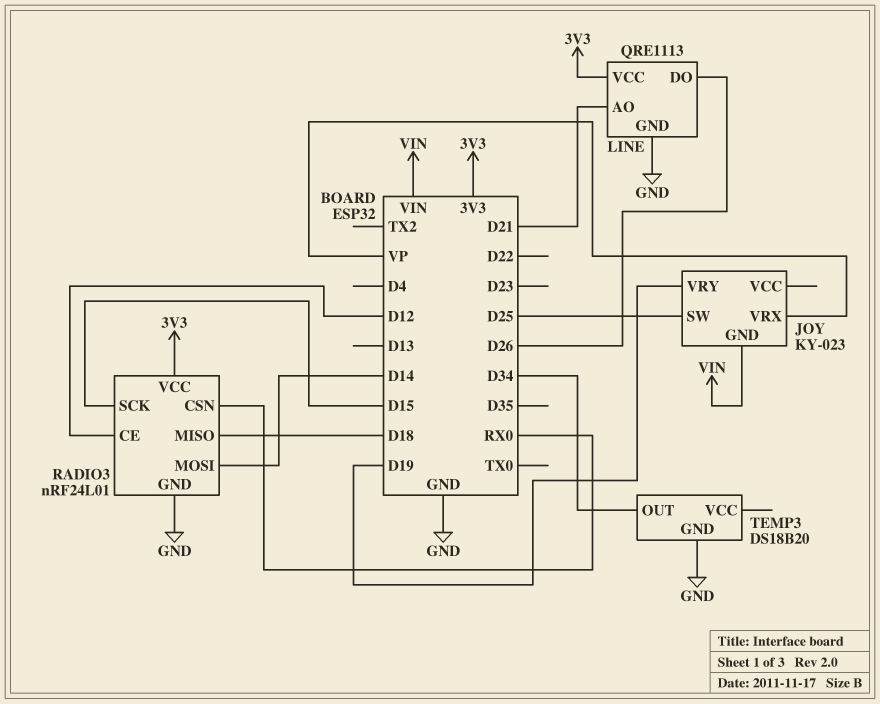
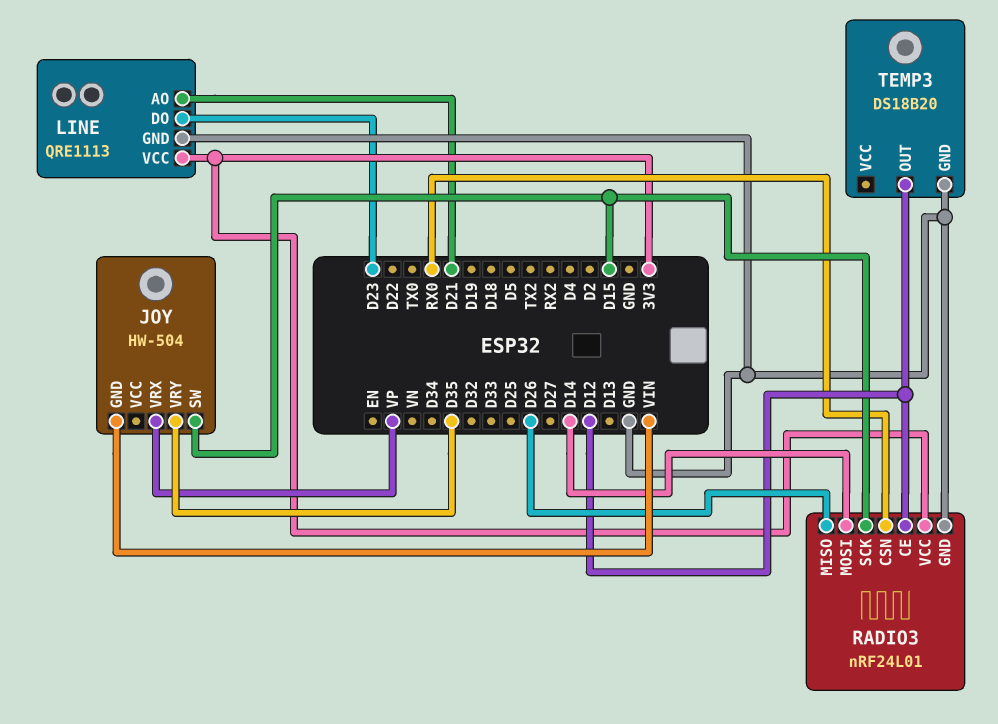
JOY: KY-023 -> HW-504
JOY pin SW: D25 -> D15
JOY pin VRY: D19 -> D35
LINE pin DO: D26 -> D23
RADIO3 pin MISO: D18 -> D26
TEMP3 pin OUT: D34 -> D12

